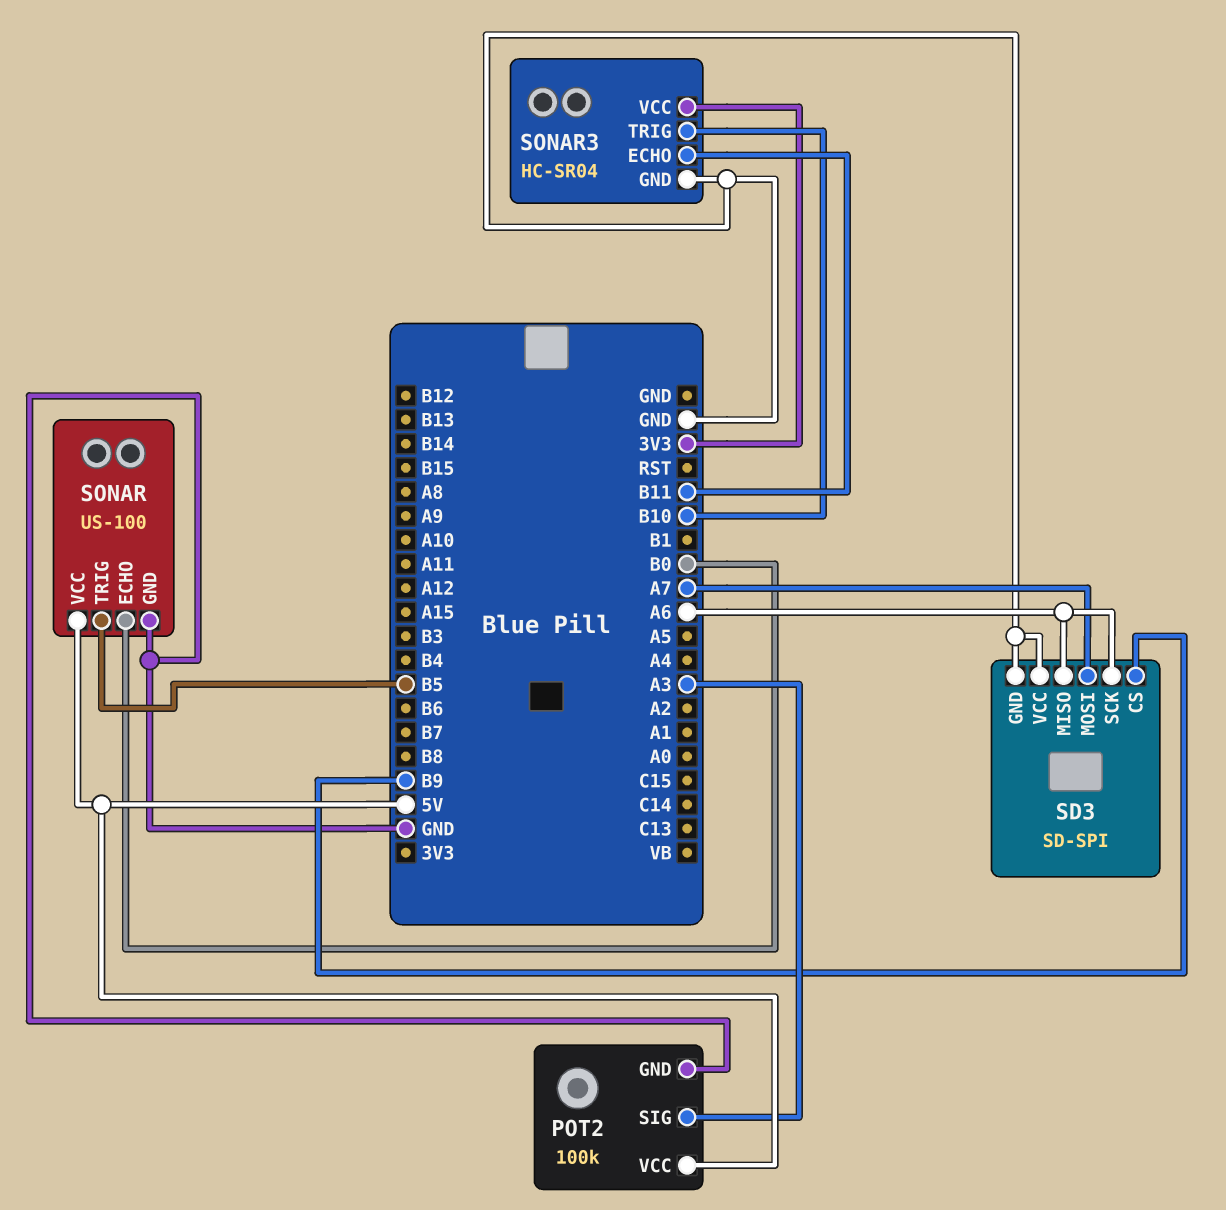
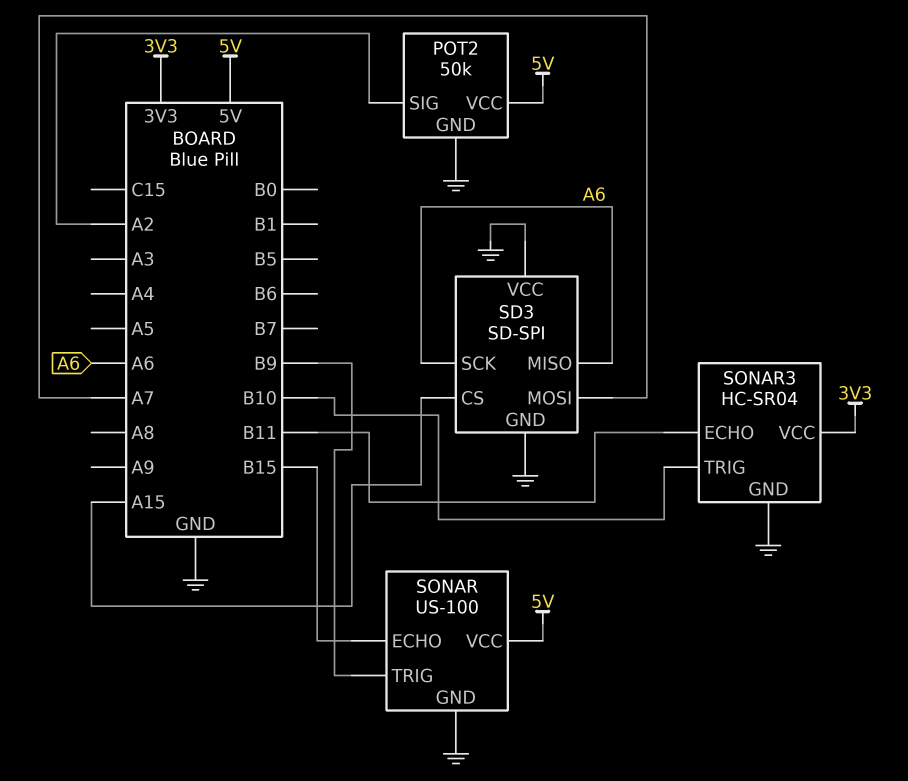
POT2: 100k -> 50k
POT2 pin SIG: A3 -> A2
SD3 pin CS: B9 -> A15
SONAR pin ECHO: B0 -> B15
SONAR pin TRIG: B5 -> B9

